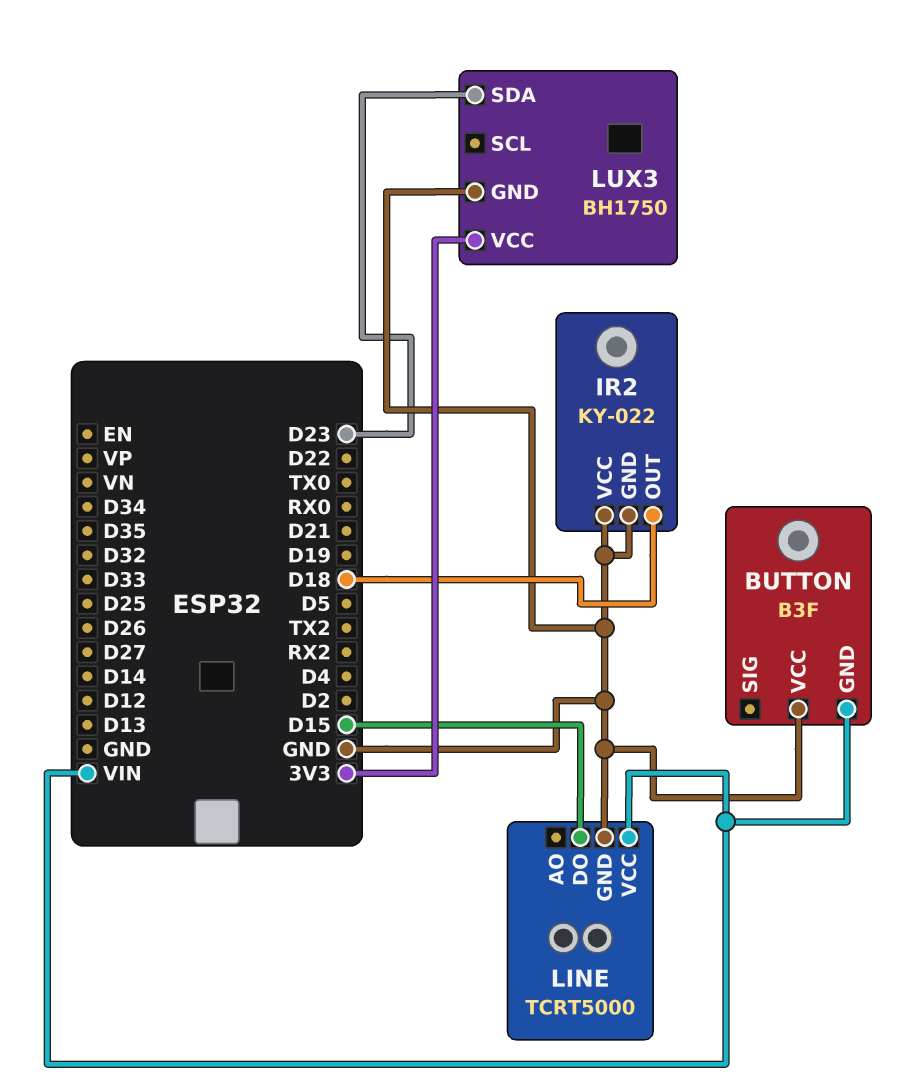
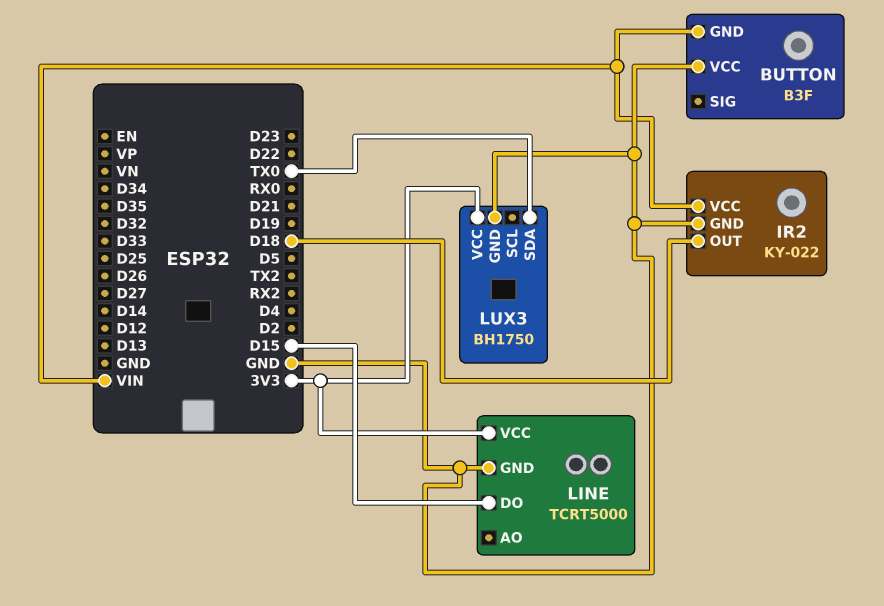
IR2 pin VCC: GND -> VIN
LINE pin VCC: VIN -> 3V3
LUX3 pin SDA: D23 -> TX0

